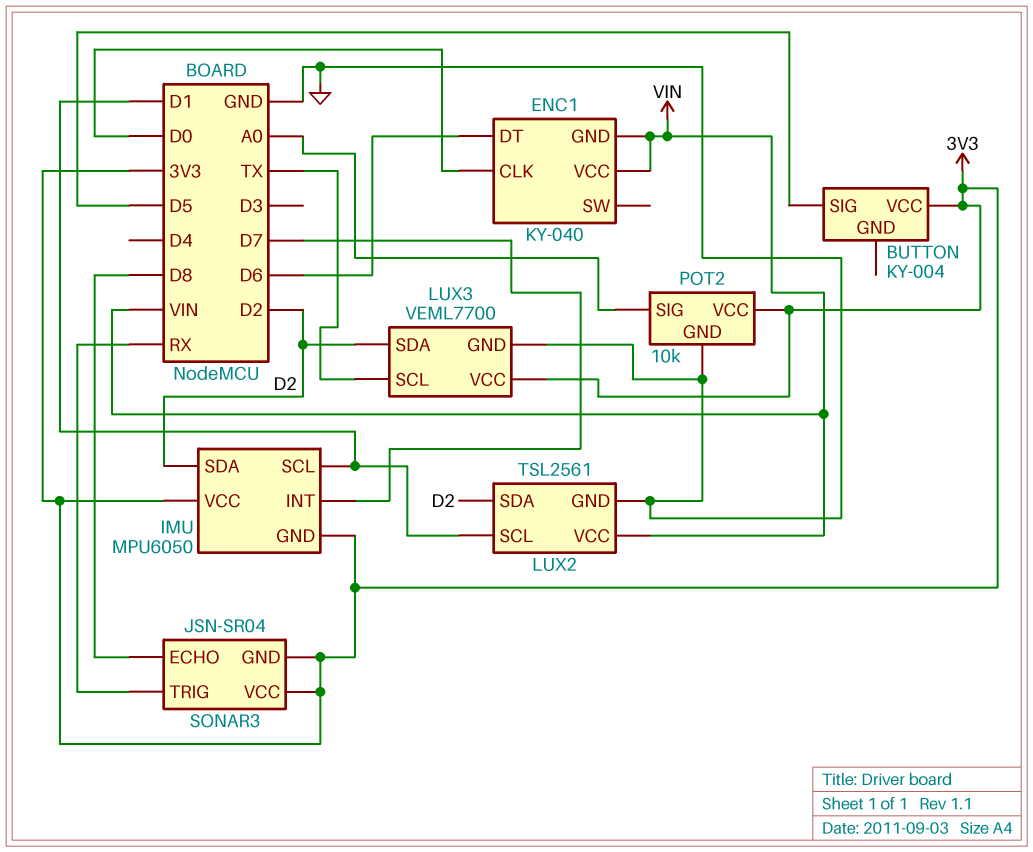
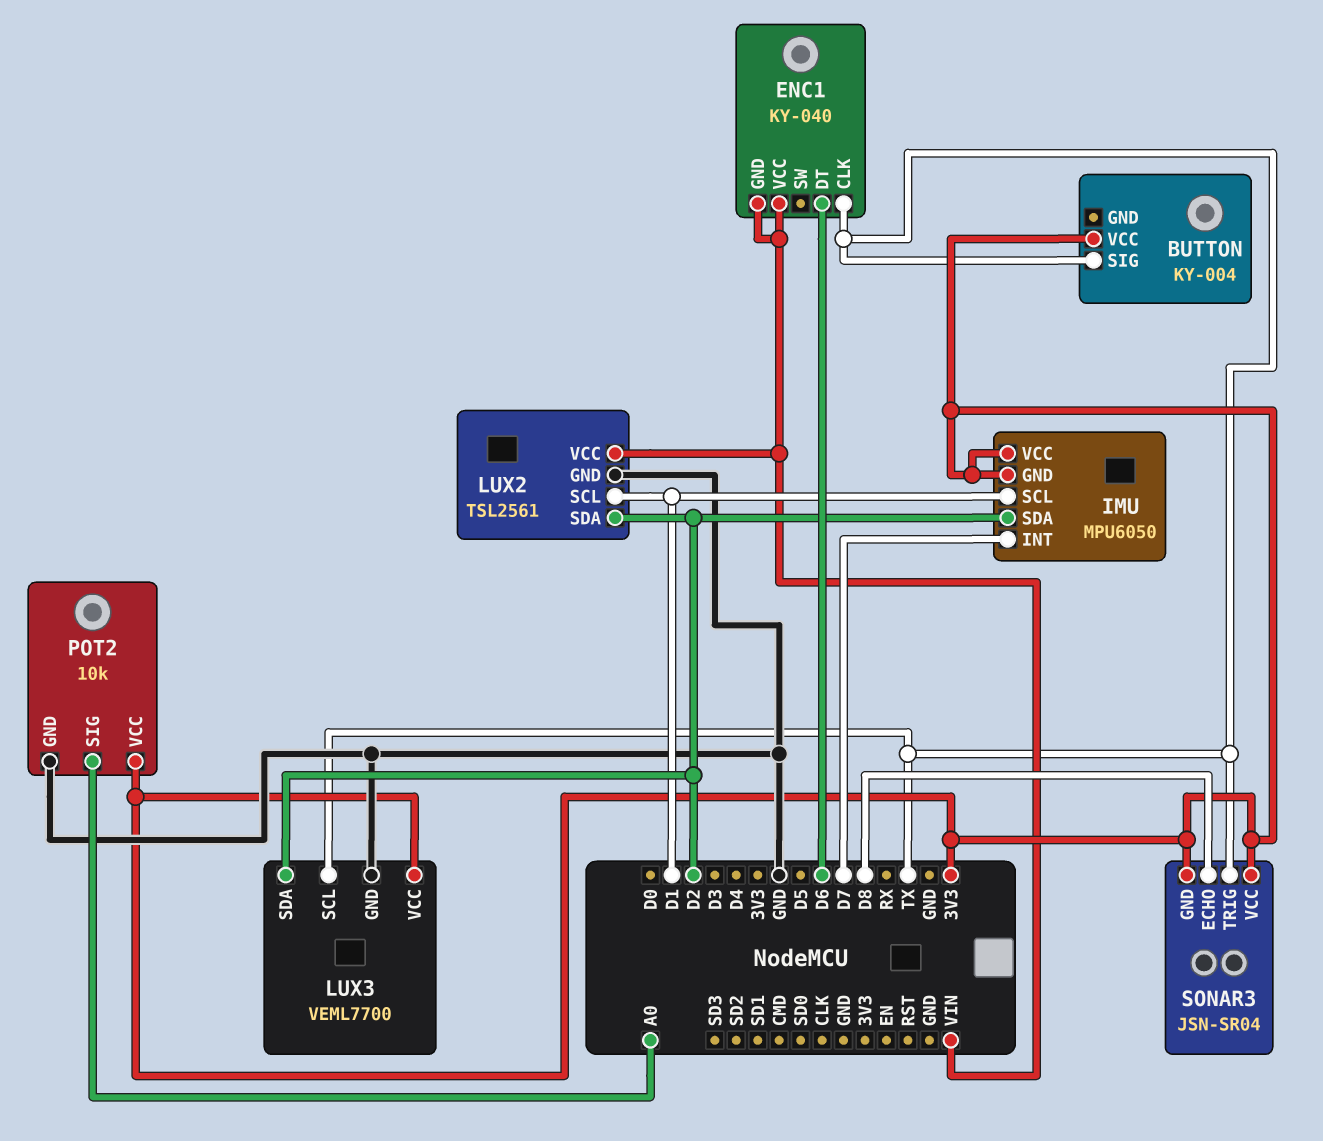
BUTTON pin SIG: D5 -> TX
ENC1 pin CLK: D0 -> TX
SONAR3 pin TRIG: RX -> TX

